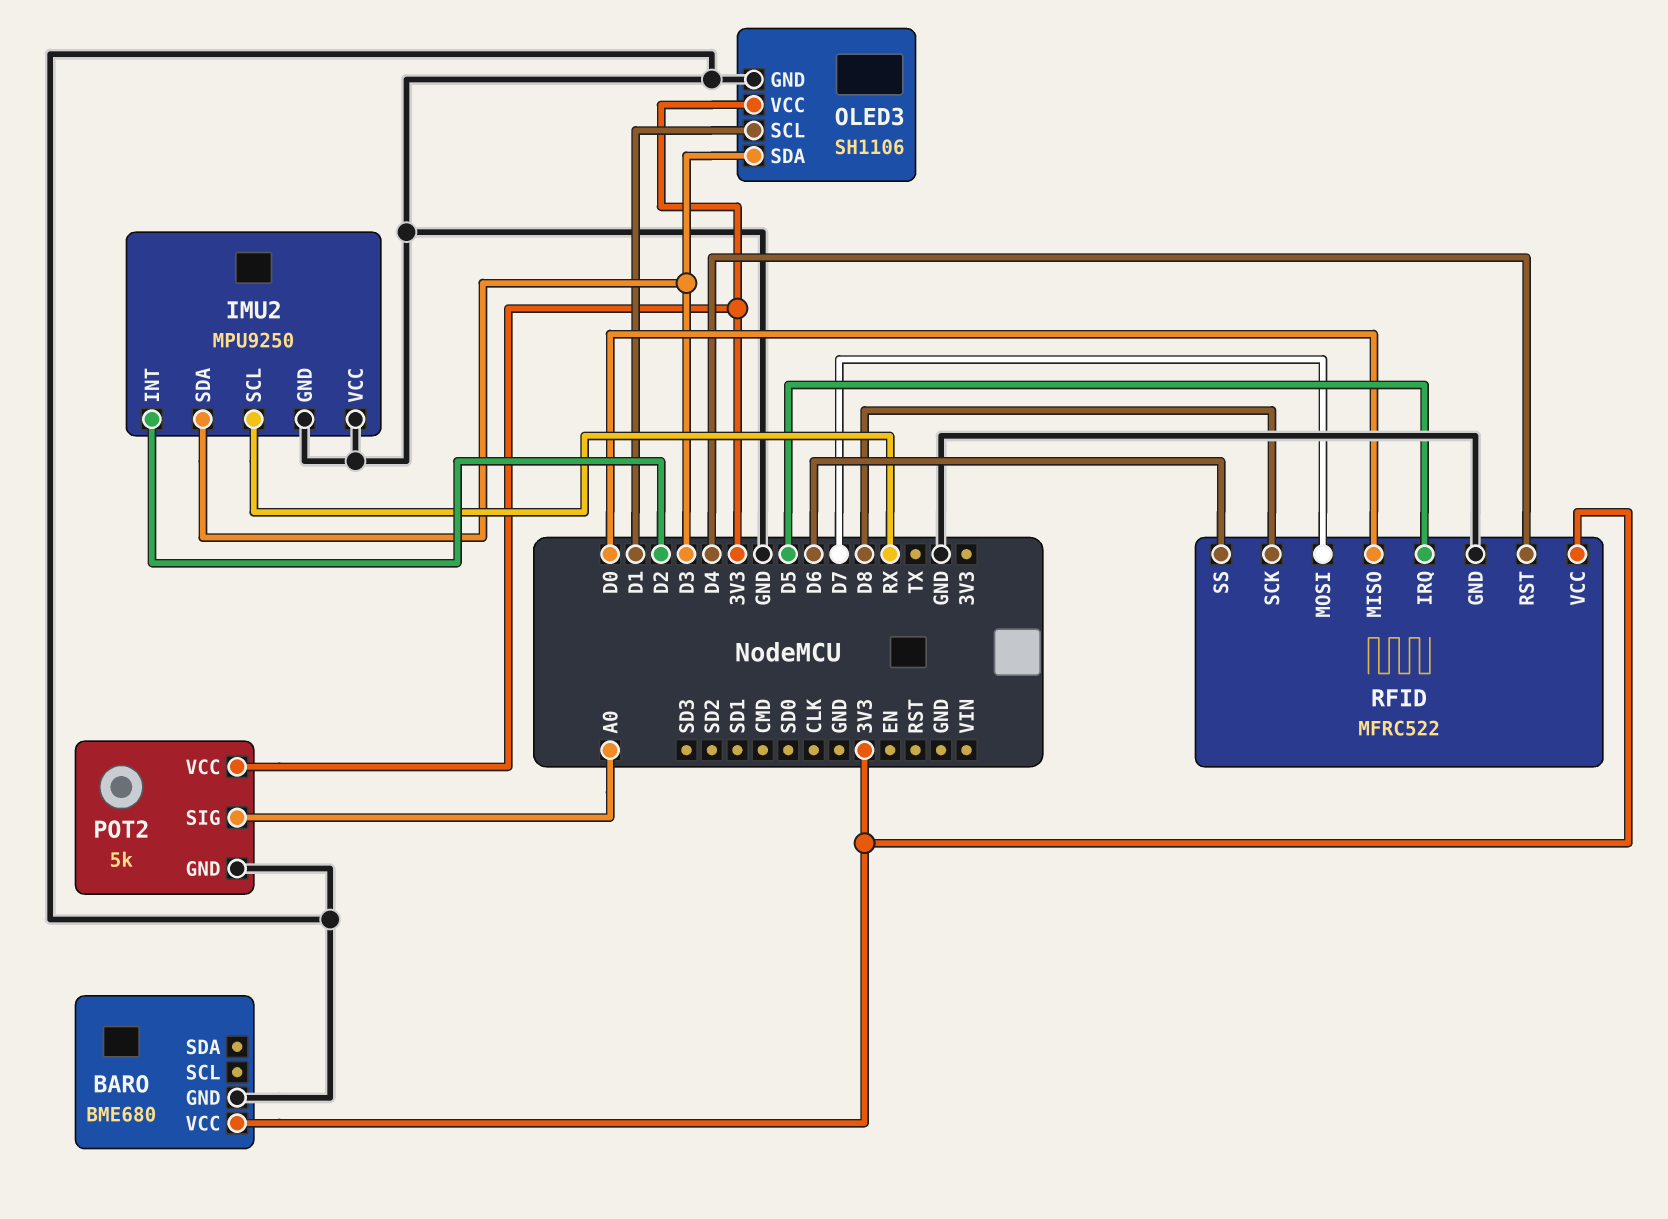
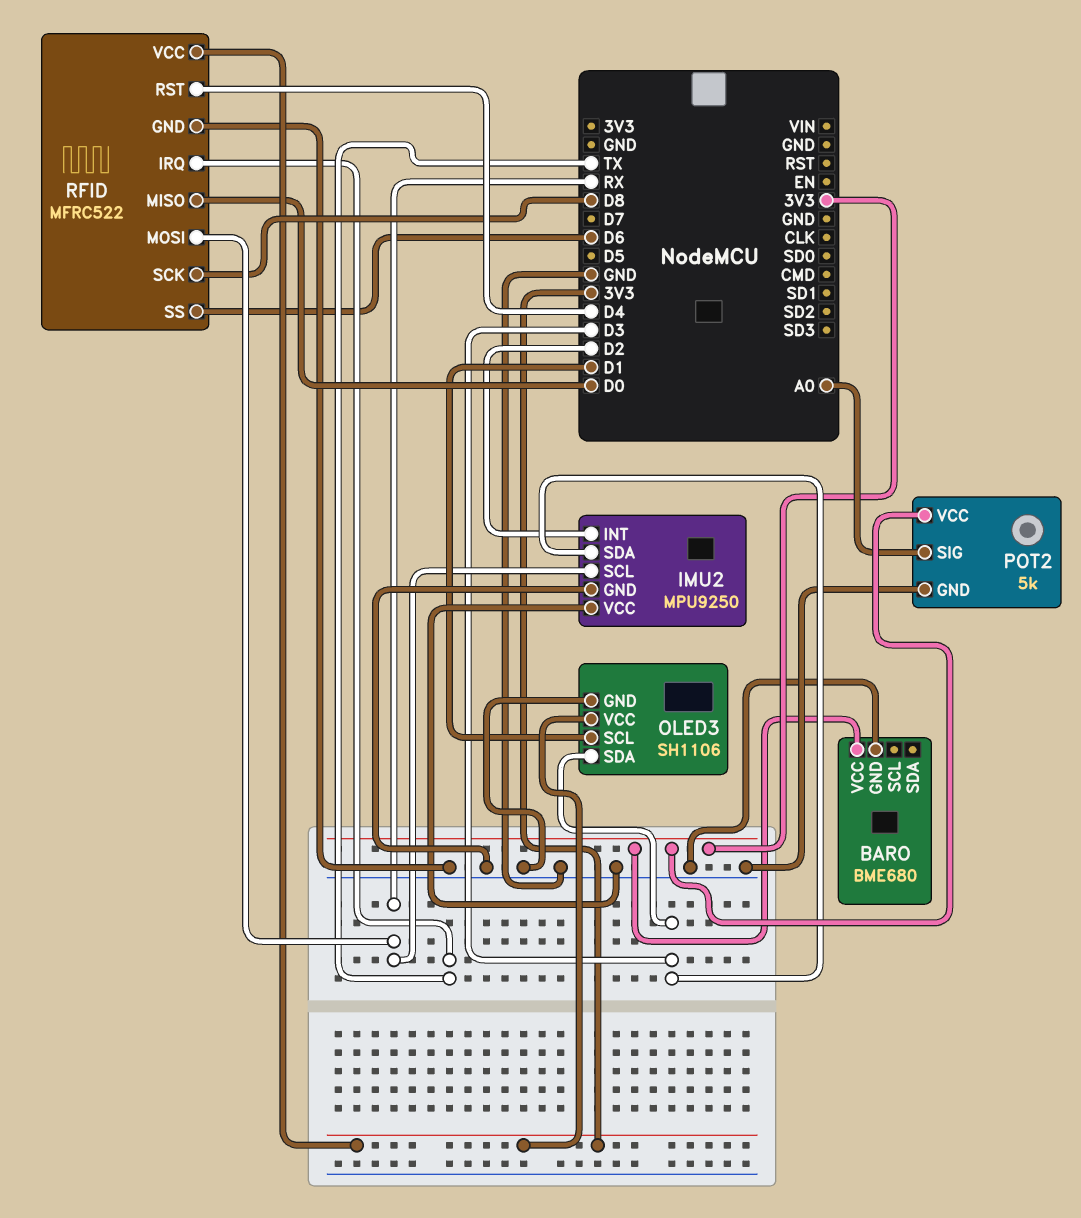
RFID pin IRQ: D5 -> TX
RFID pin MOSI: D7 -> RX

